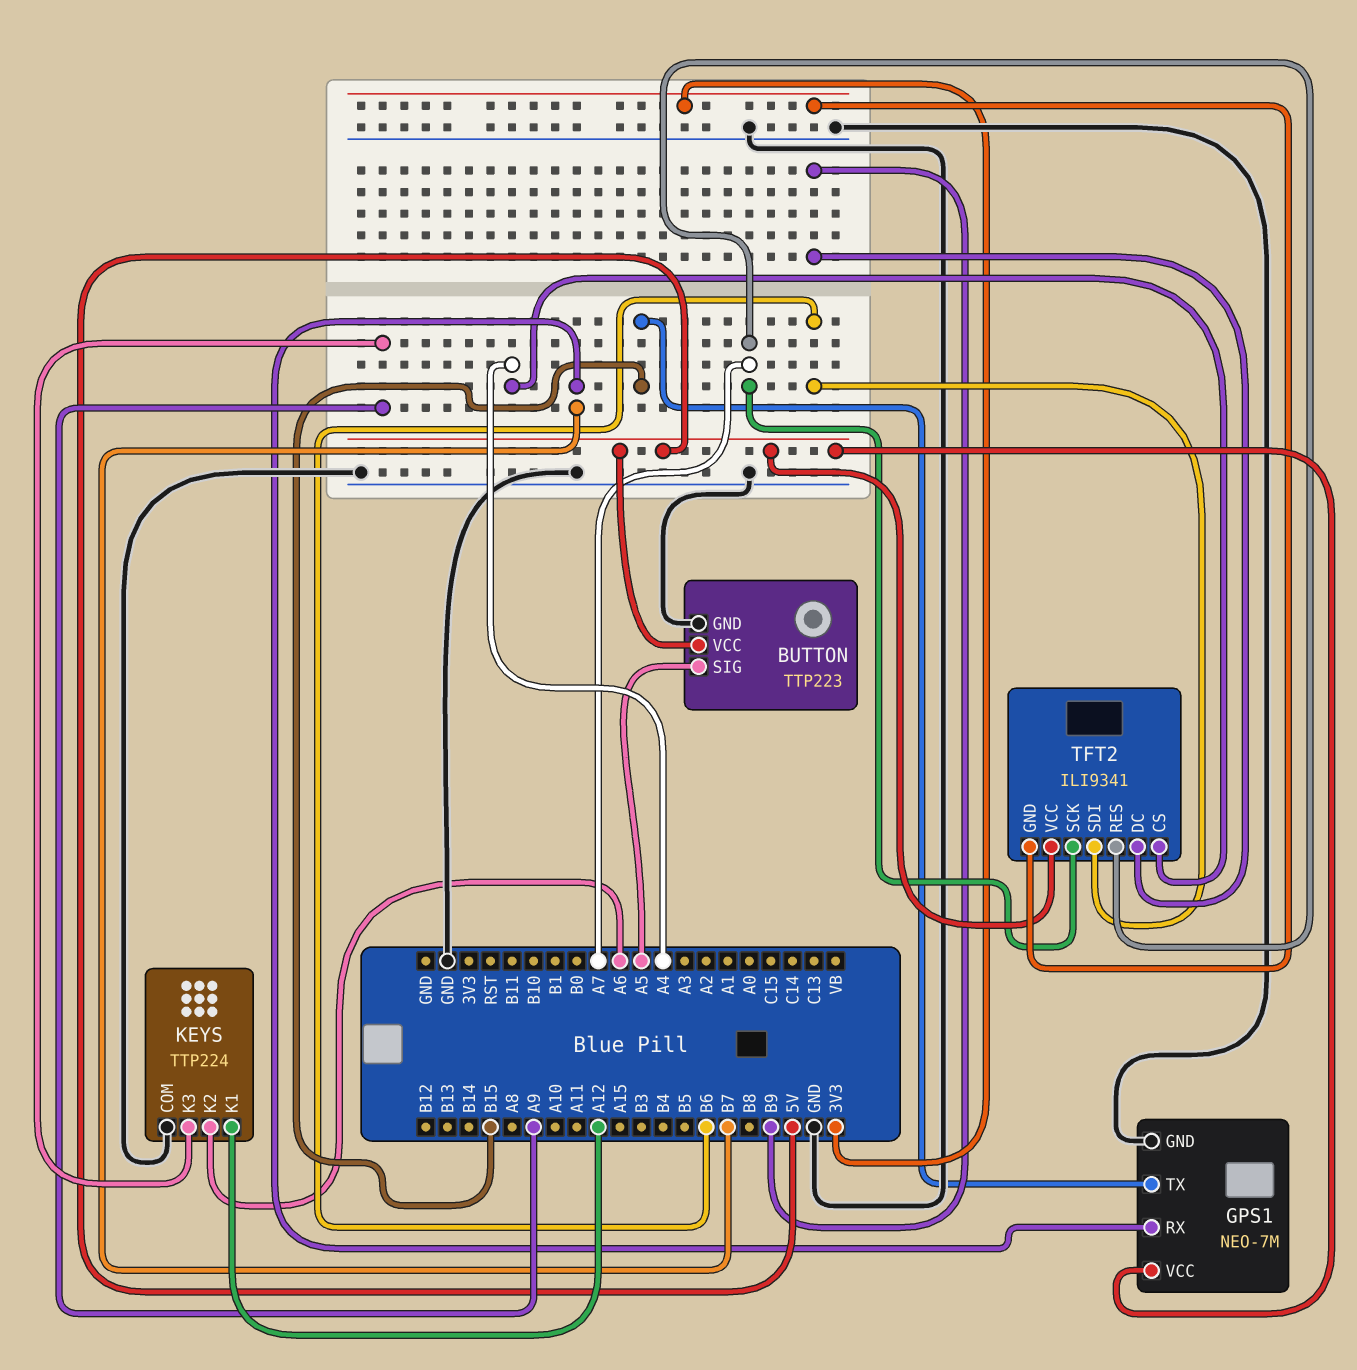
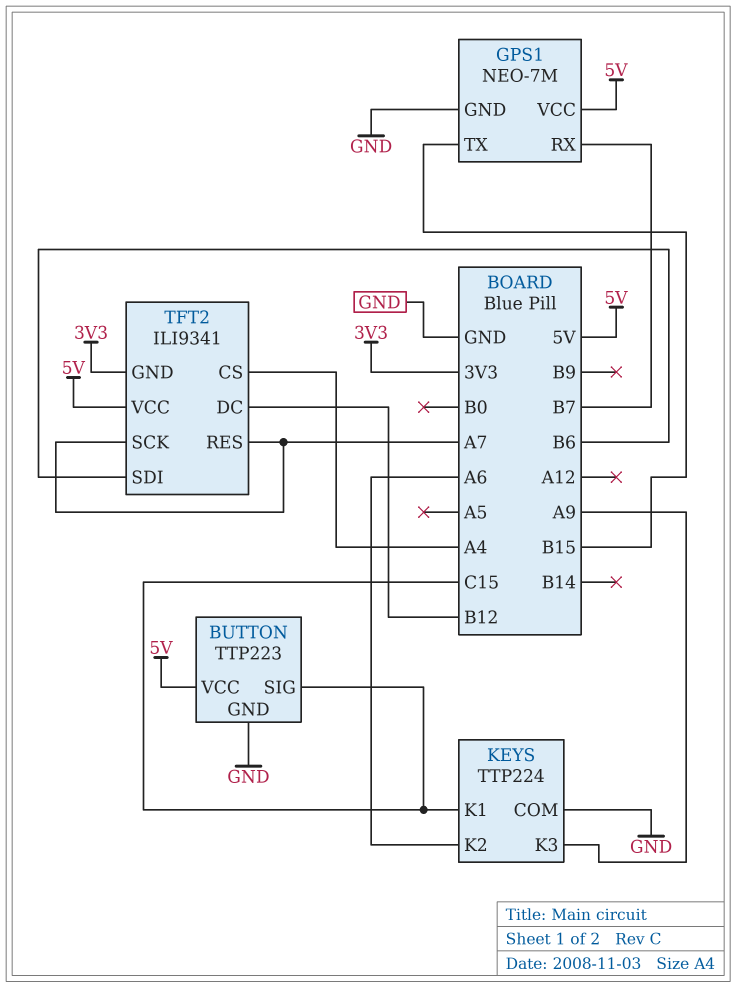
BUTTON pin SIG: A5 -> C15
KEYS pin K1: A12 -> C15
TFT2 pin DC: B9 -> B12

